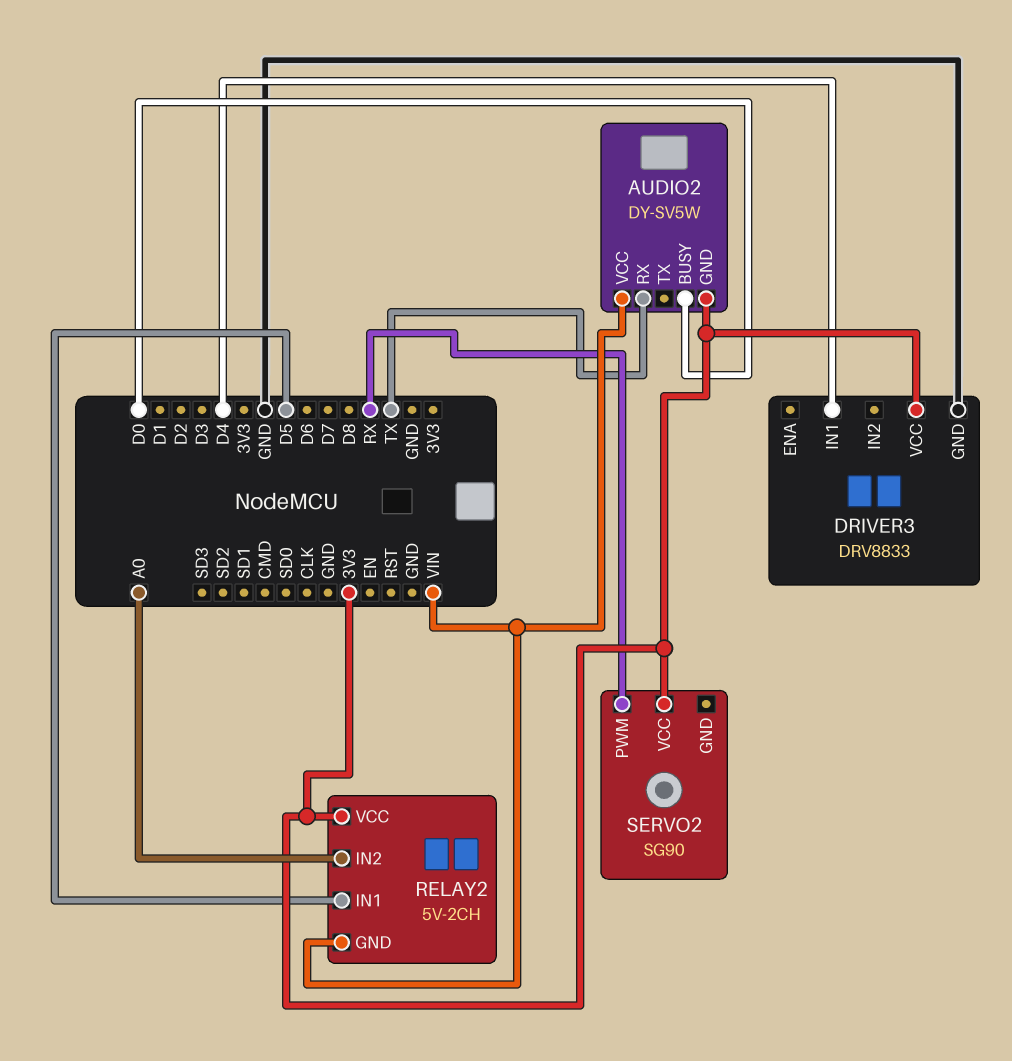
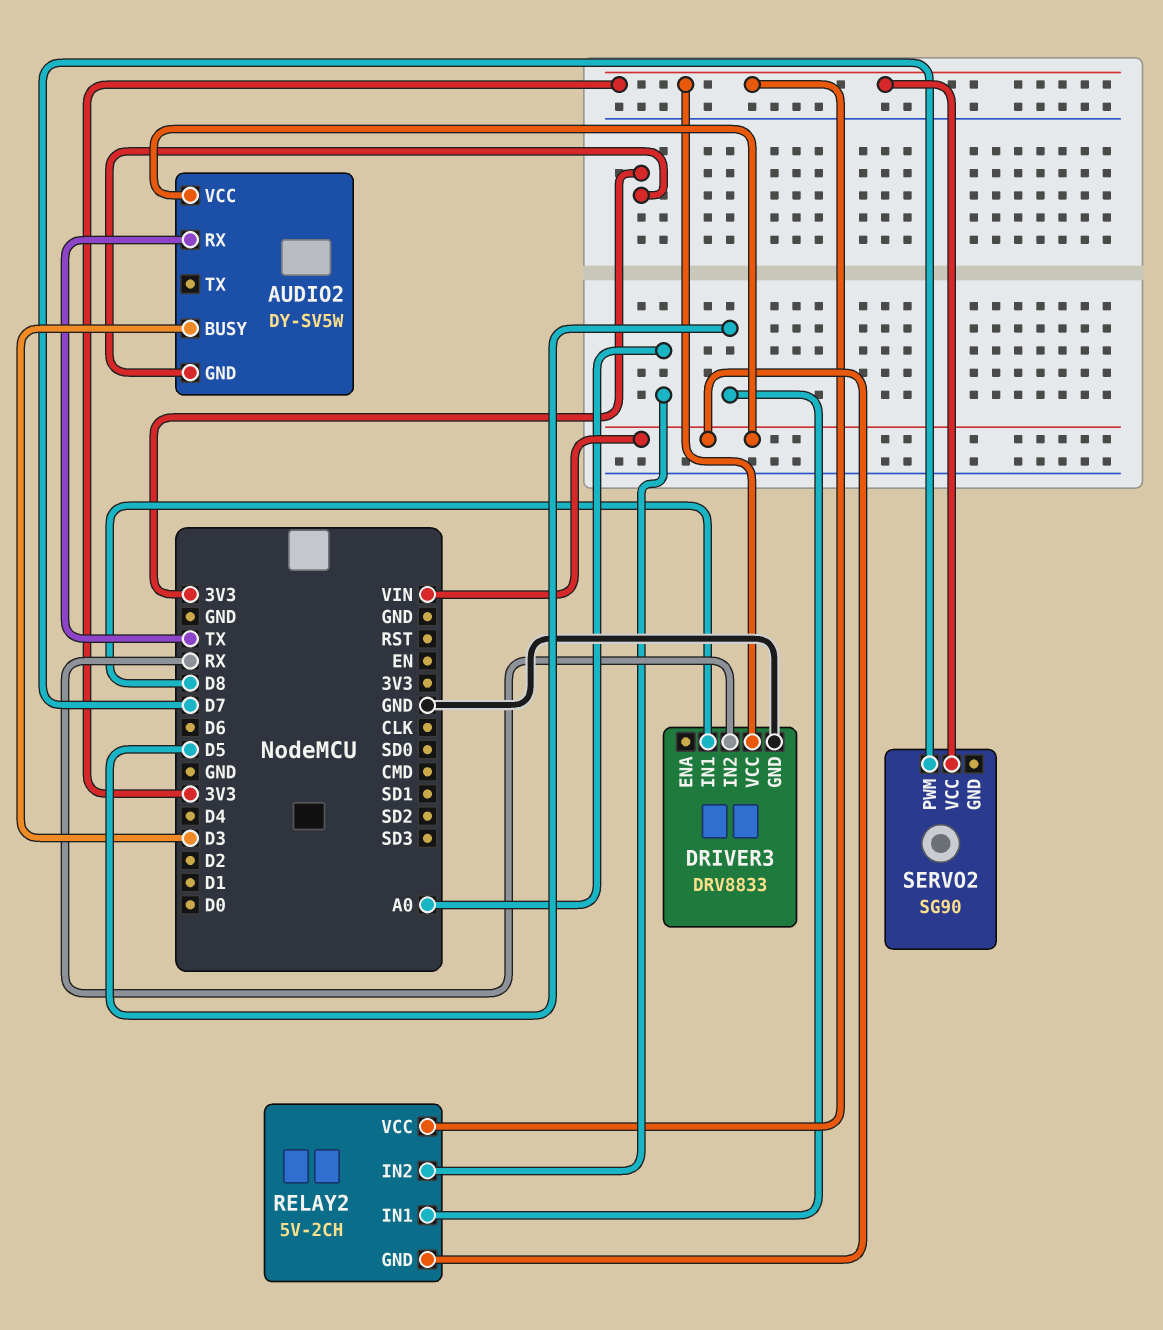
AUDIO2 pin BUSY: D0 -> D3
DRIVER3 pin IN1: D4 -> D8
DRIVER3 pin IN2: none -> RX
SERVO2 pin PWM: RX -> D7

